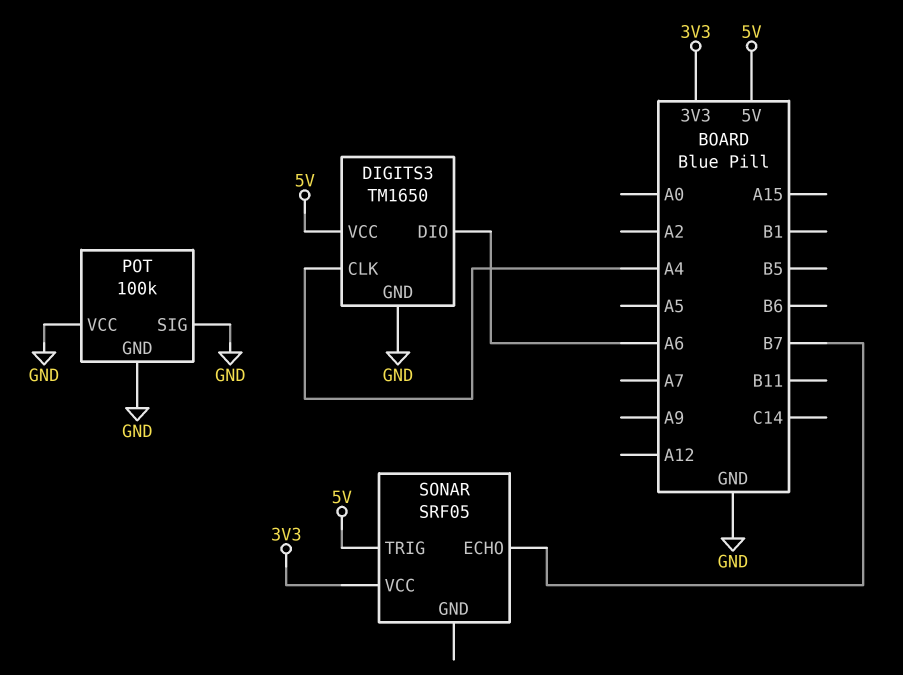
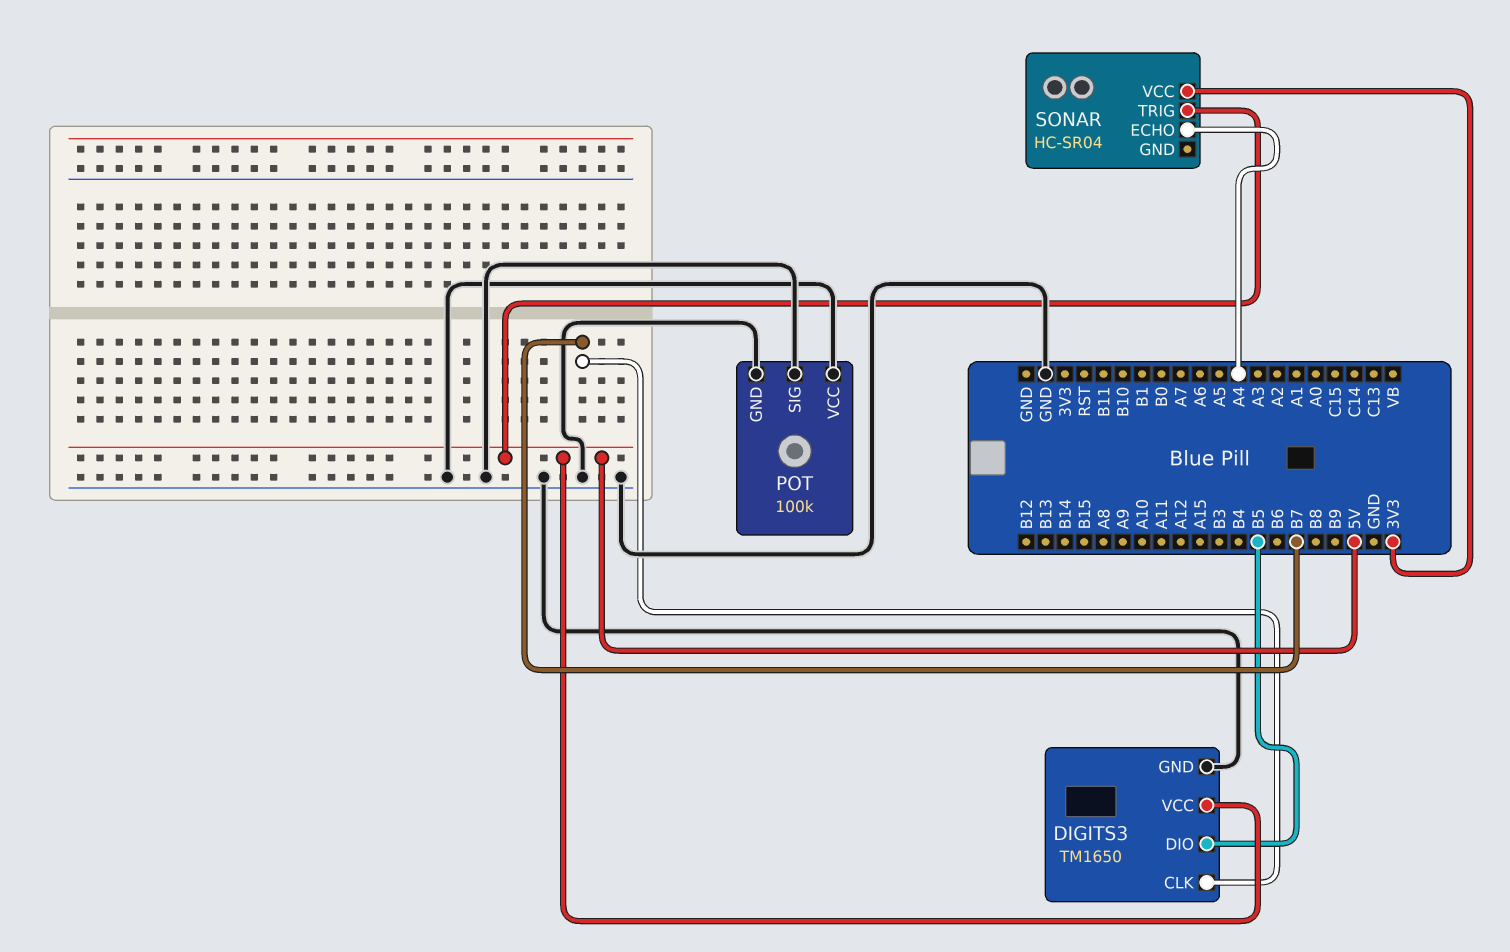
DIGITS3 pin CLK: A4 -> B7
DIGITS3 pin DIO: A6 -> B5
SONAR: SRF05 -> HC-SR04
SONAR pin ECHO: B7 -> A4

